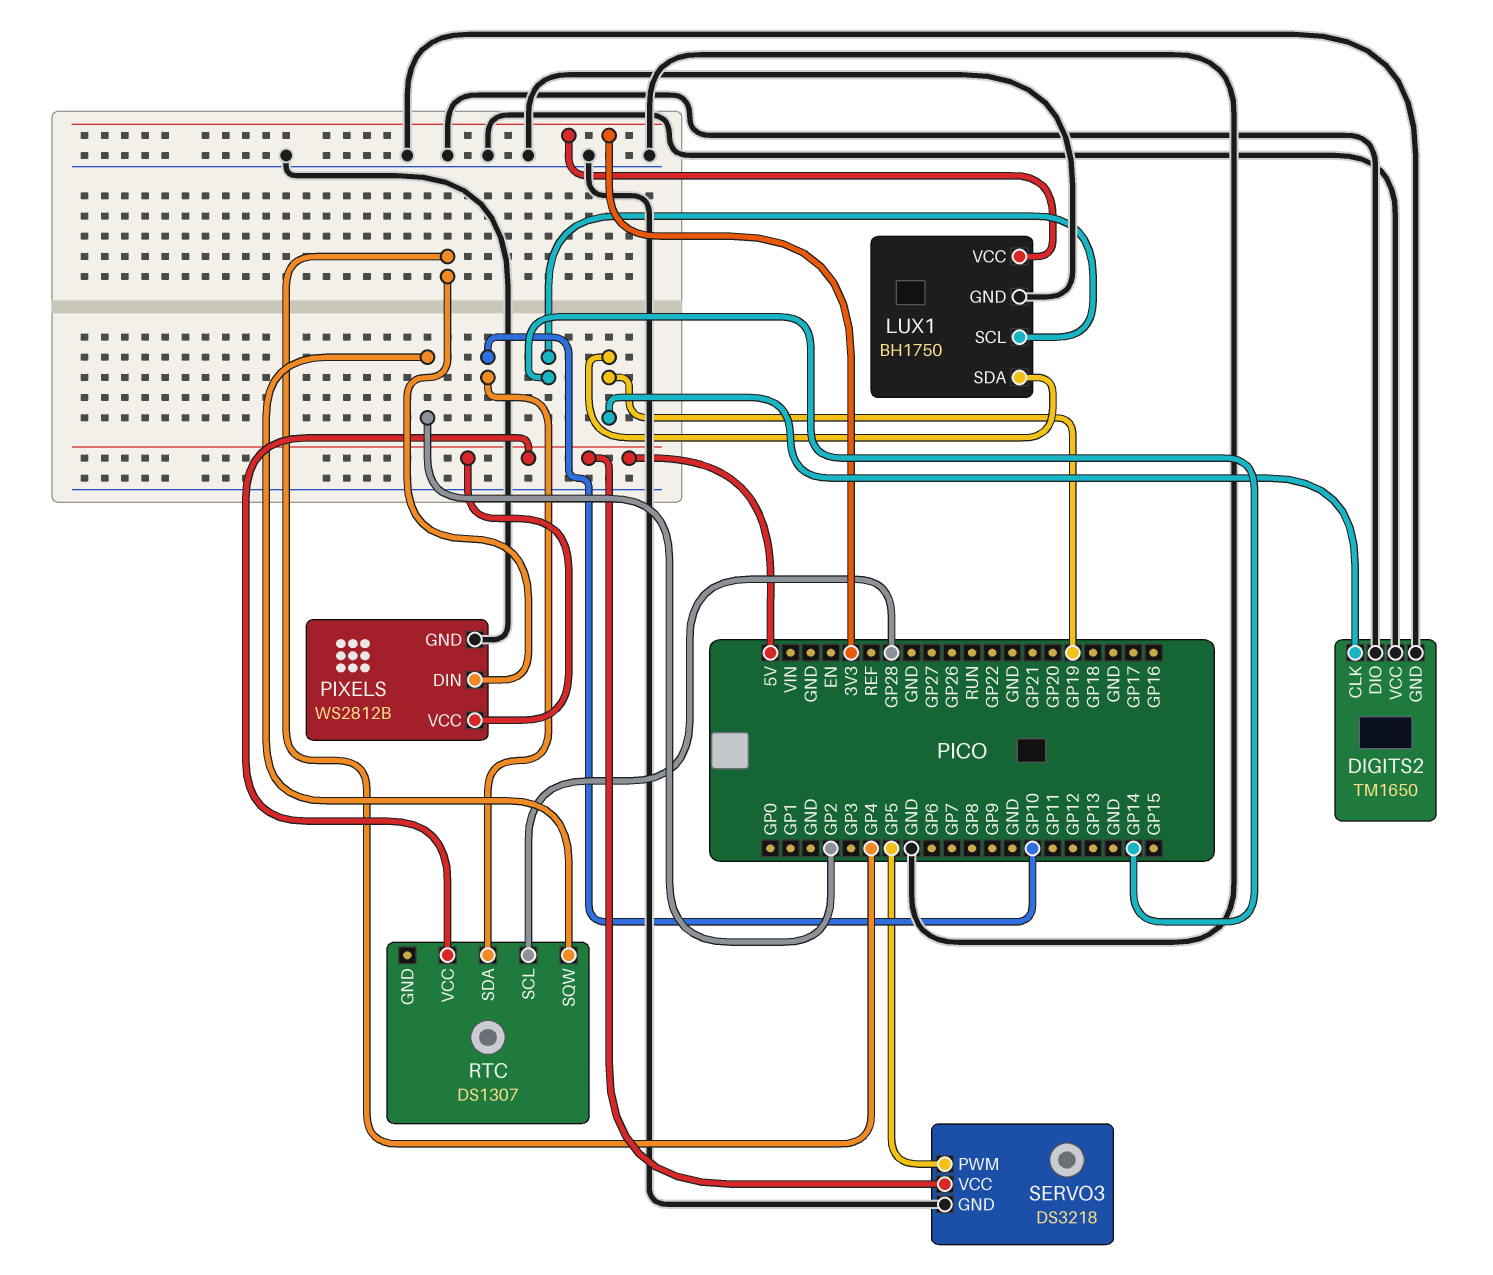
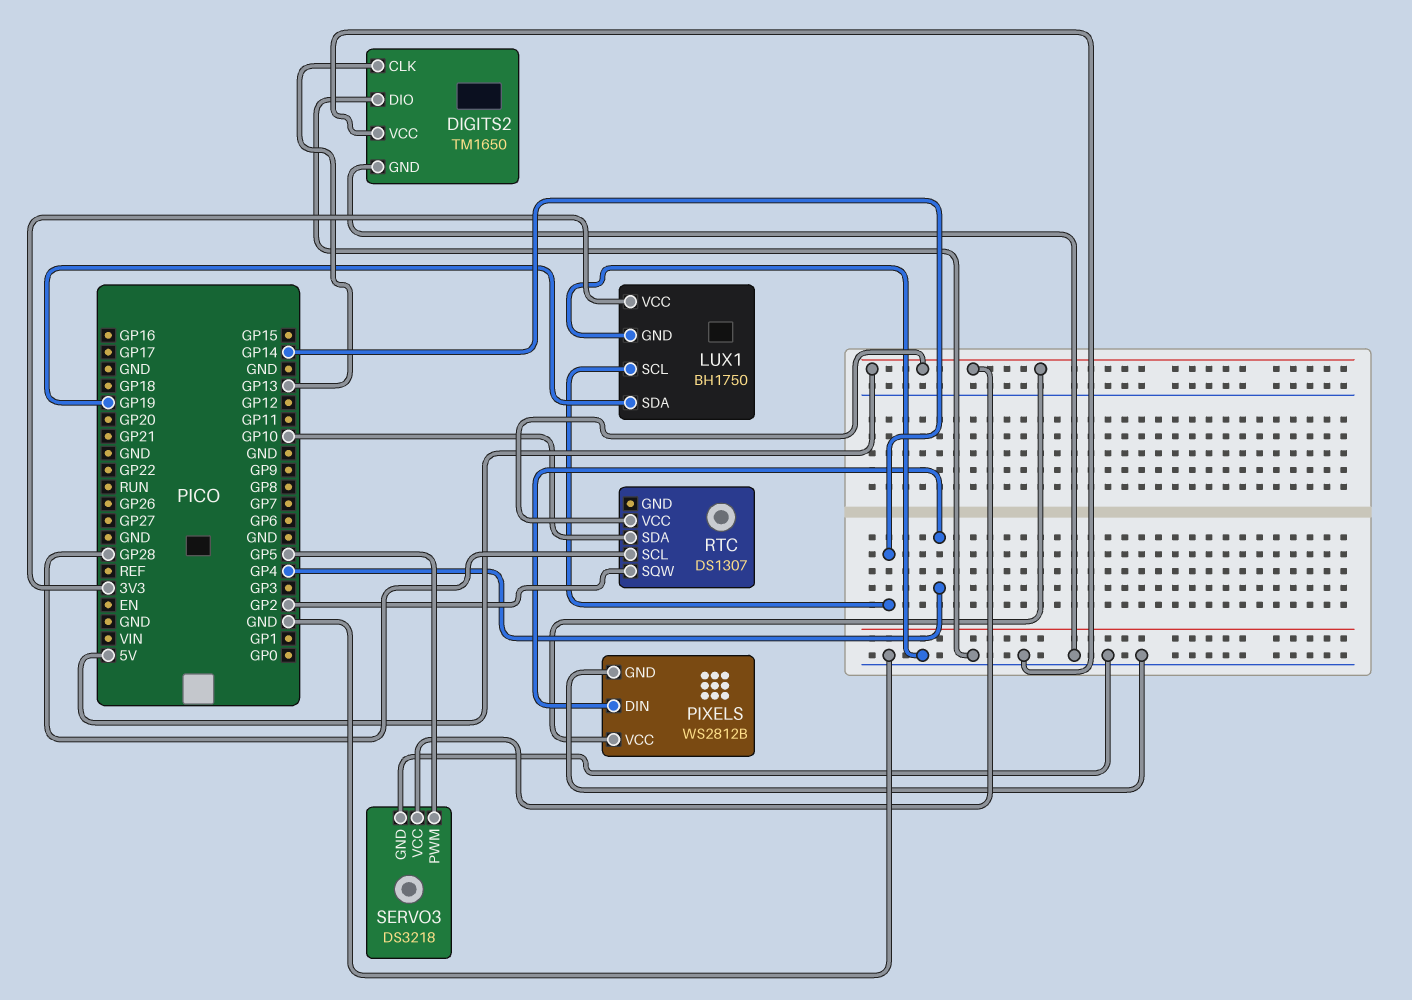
DIGITS2 pin CLK: GP19 -> GP13

